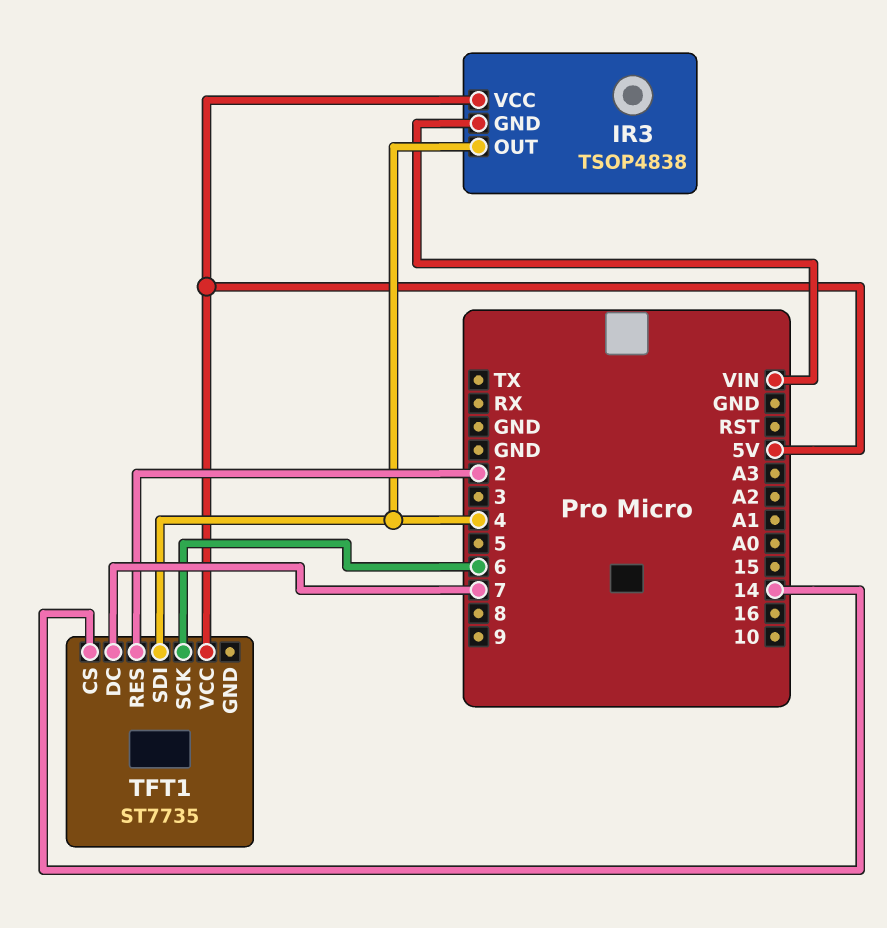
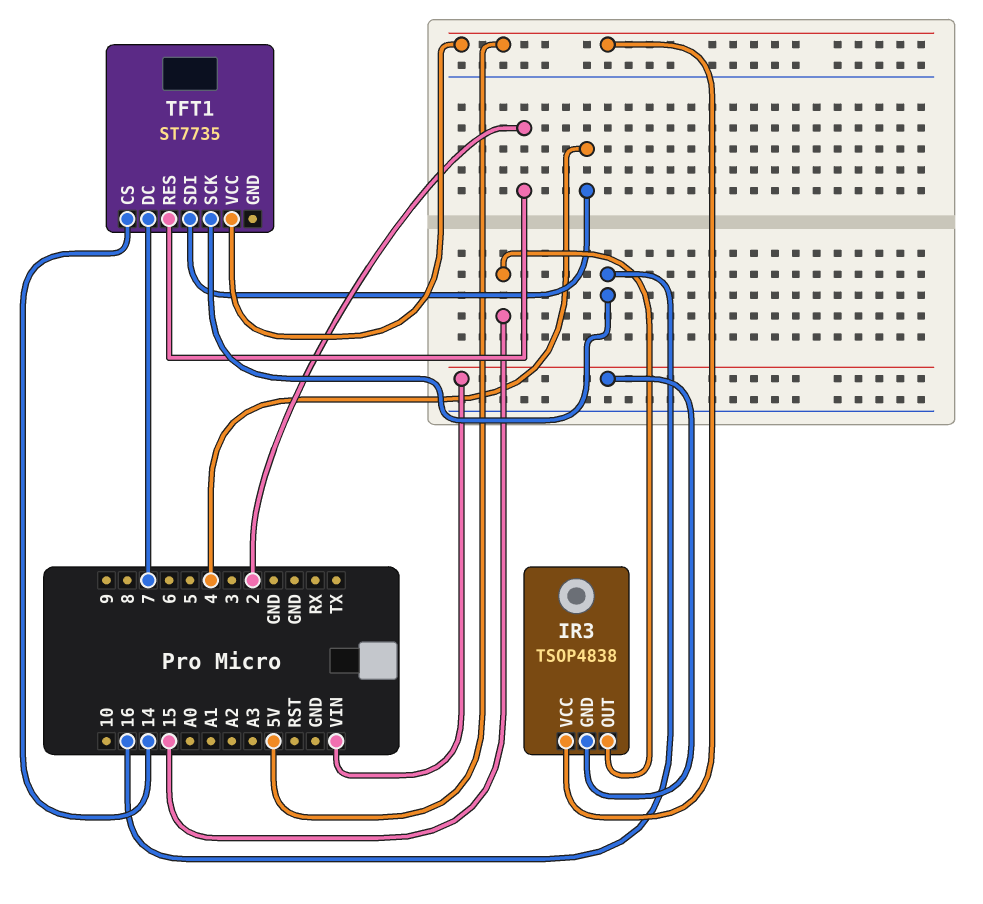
IR3 pin OUT: 4 -> 15
TFT1 pin SCK: 6 -> 16

